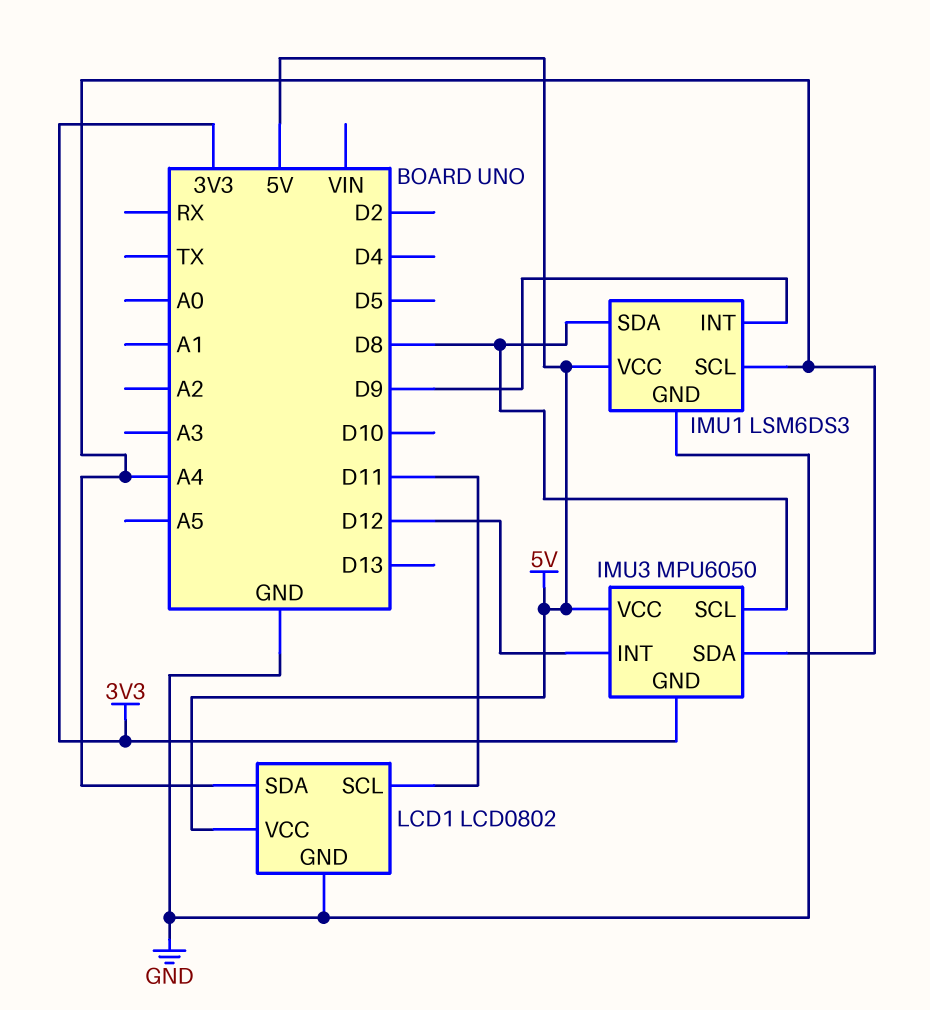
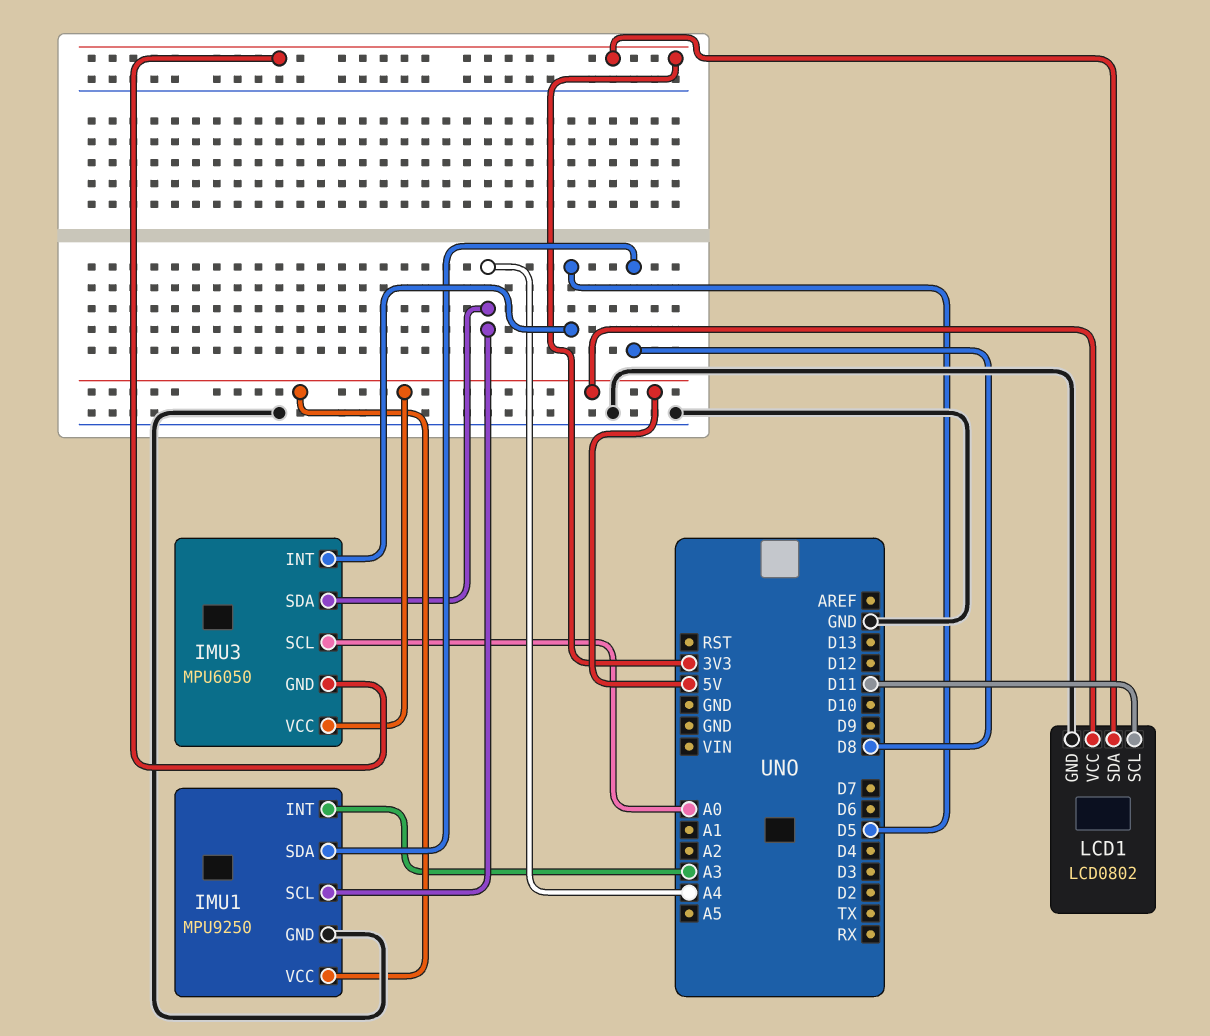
IMU1: LSM6DS3 -> MPU9250
IMU1 pin INT: D9 -> A3
IMU3 pin INT: D12 -> D5
IMU3 pin SCL: D8 -> A0
LCD1 pin SDA: A4 -> 3V3

